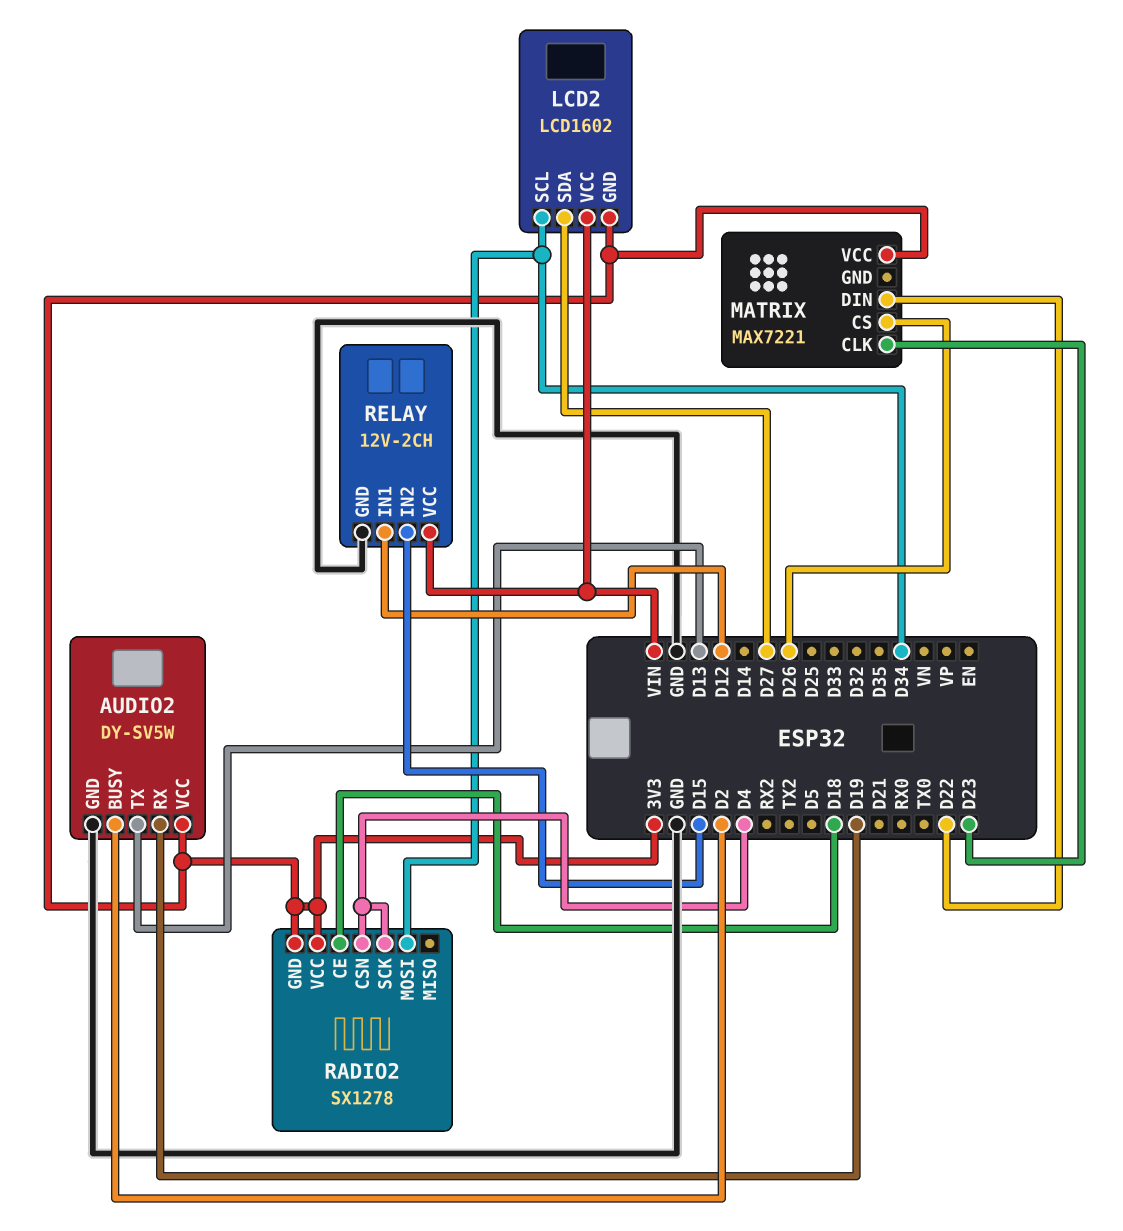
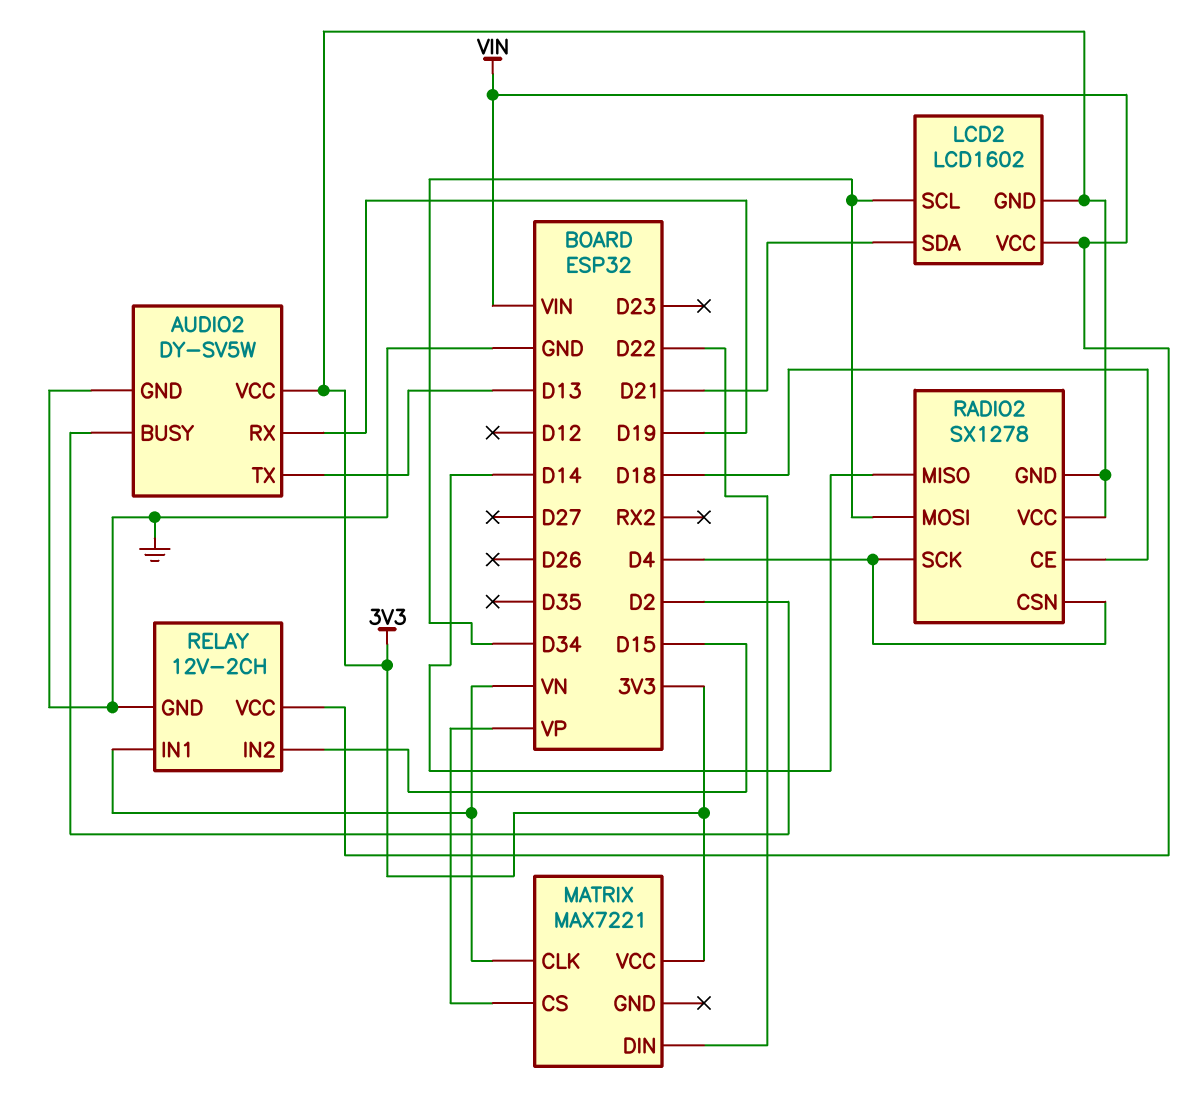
LCD2 pin SDA: D27 -> D21
MATRIX pin CLK: D23 -> VN
MATRIX pin CS: D26 -> VP
RADIO2 pin MISO: none -> D14
RELAY pin IN1: D12 -> VN

